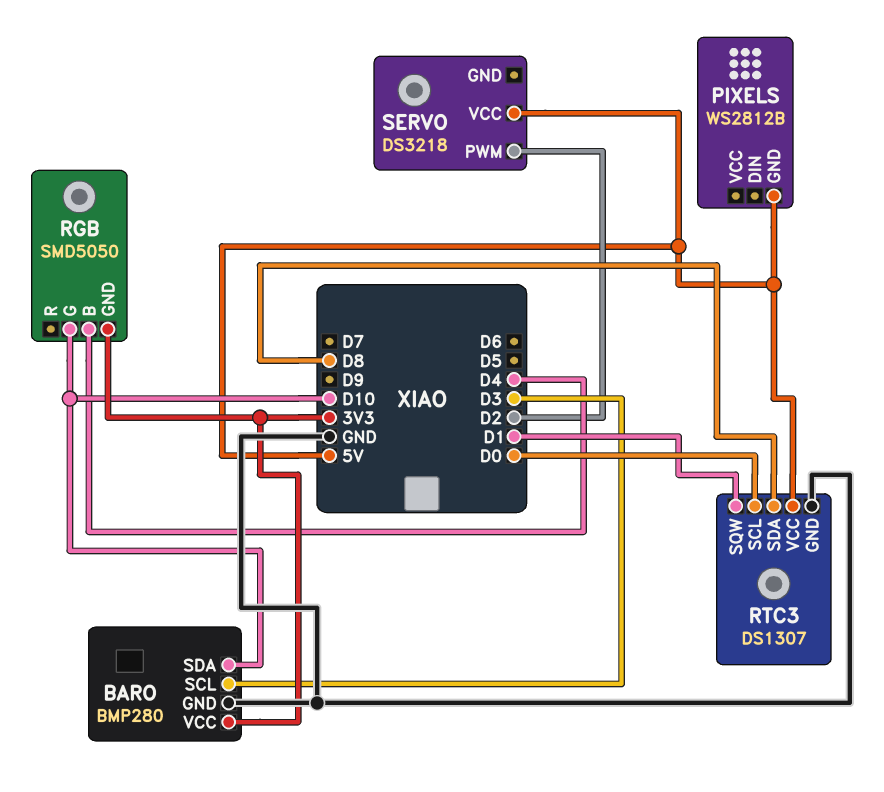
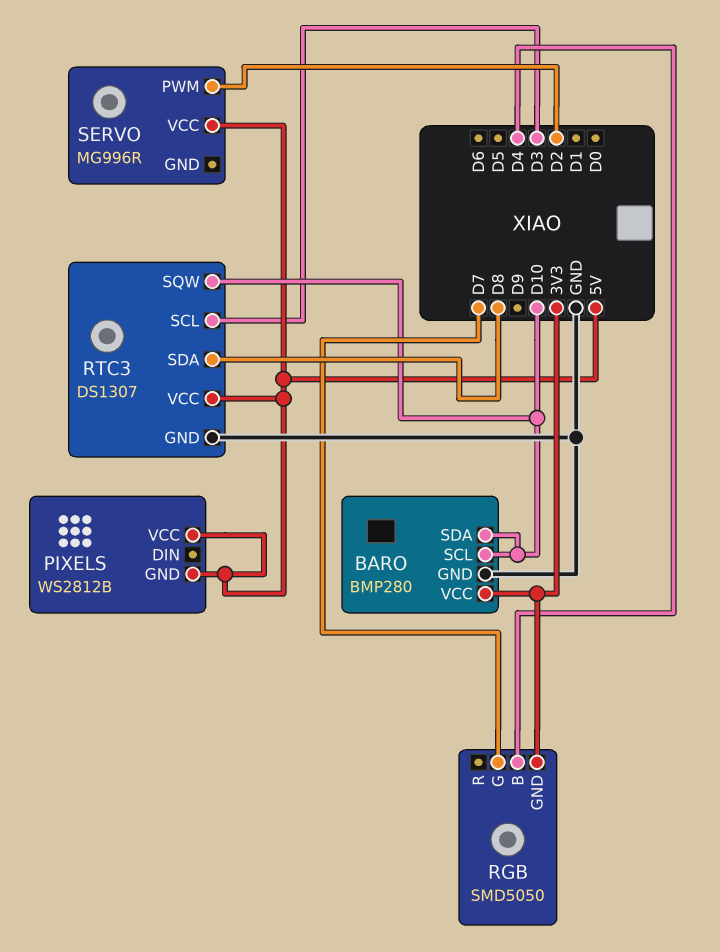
BARO pin SCL: D3 -> D10
PIXELS pin VCC: none -> 5V
RGB pin G: D10 -> D7
RTC3 pin SCL: D0 -> D3
RTC3 pin SQW: D1 -> D10
SERVO: DS3218 -> MG996R

